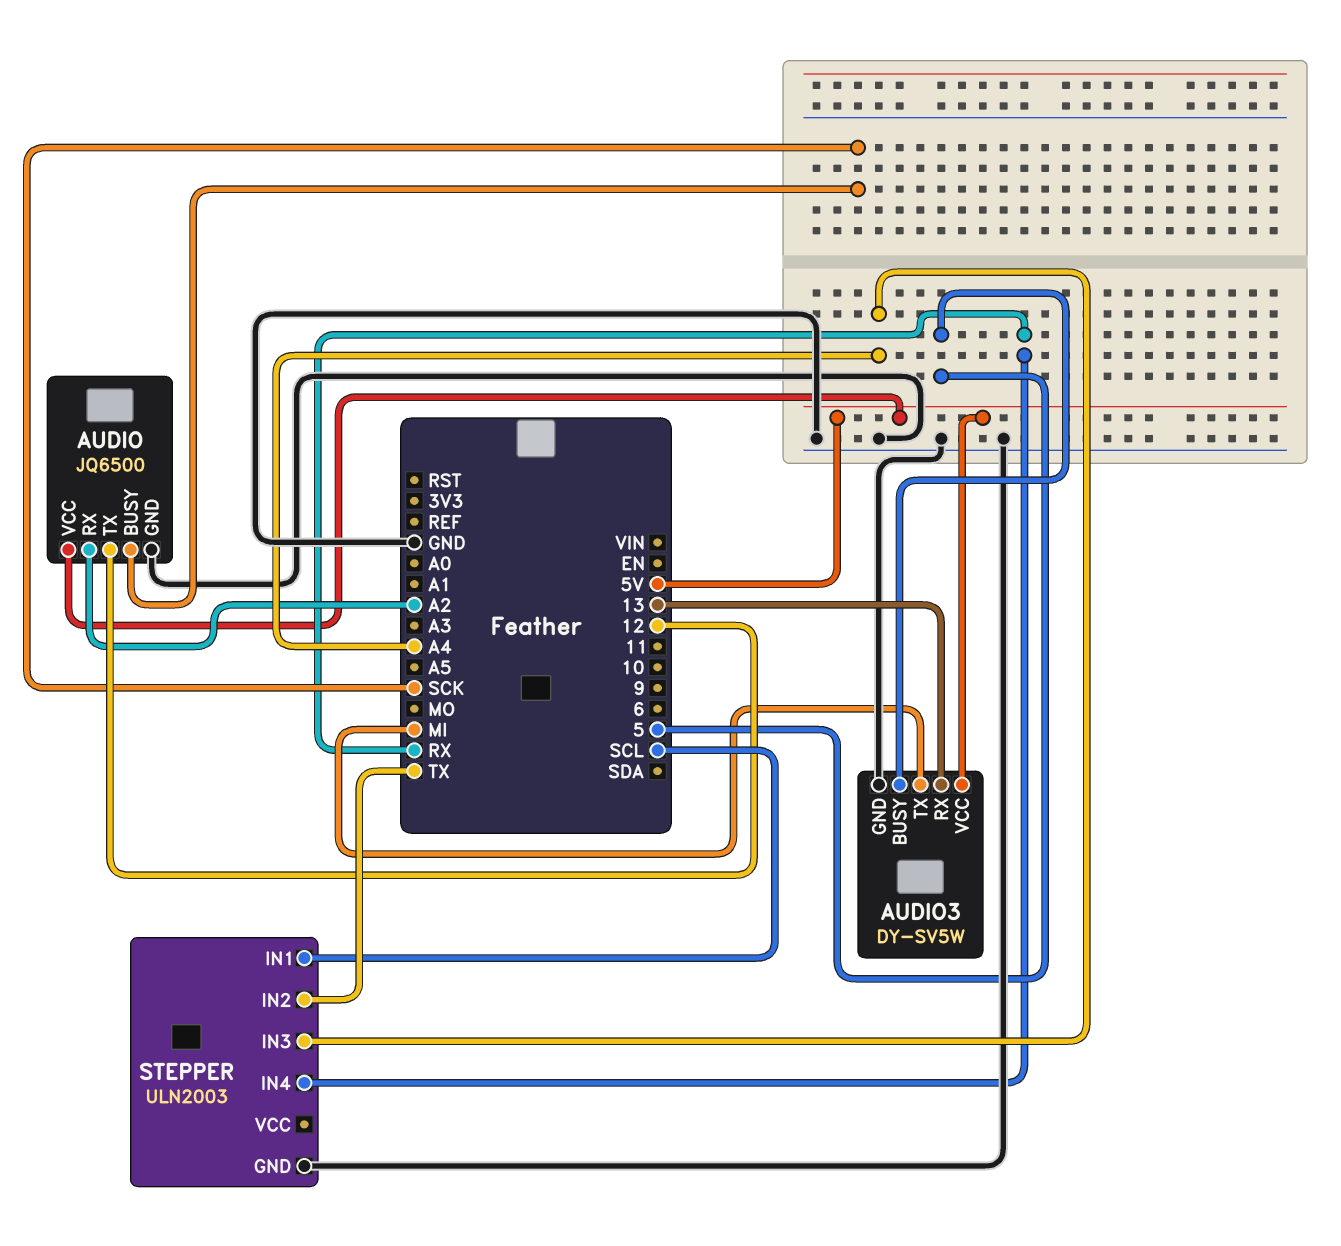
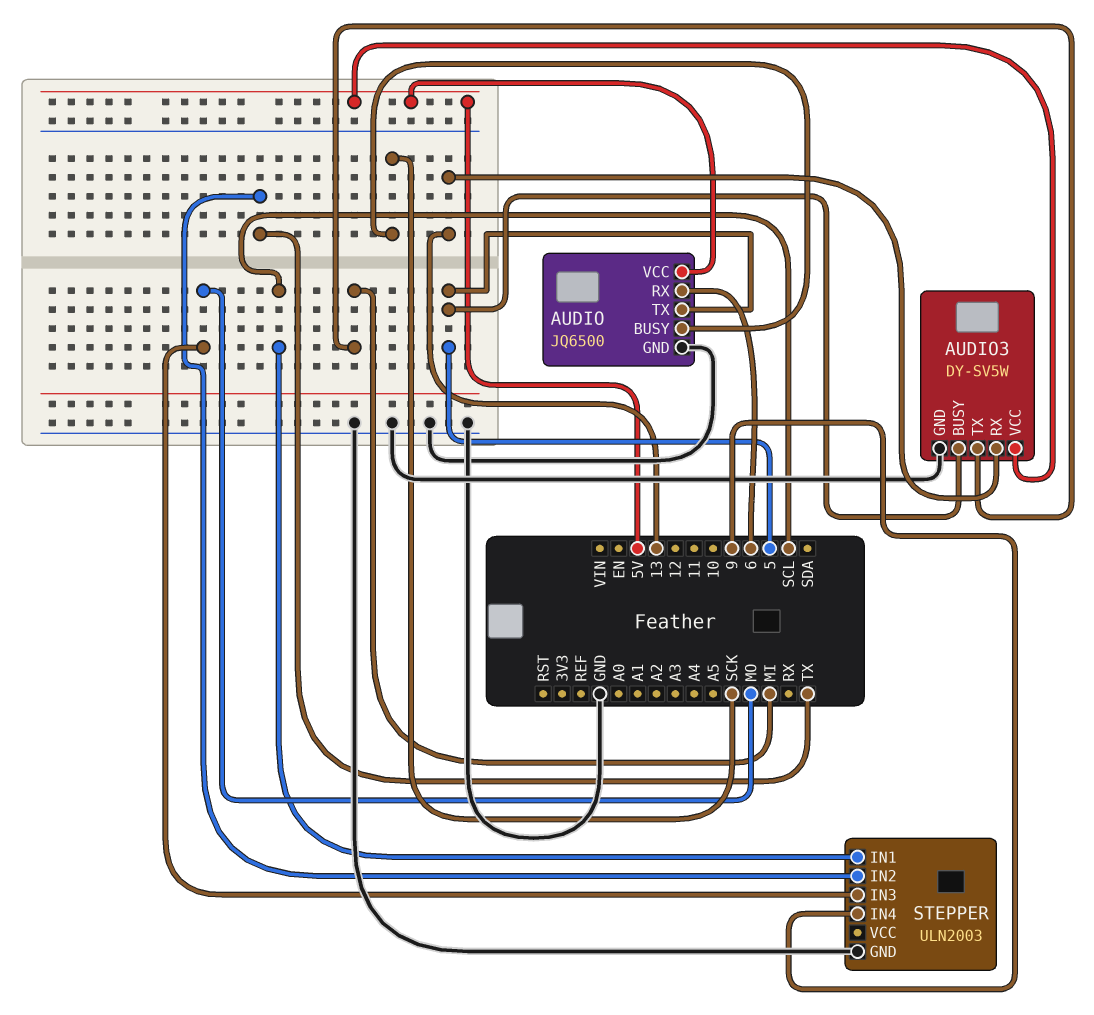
AUDIO pin RX: A2 -> 6
AUDIO pin TX: 12 -> 5
STEPPER pin IN3: A4 -> MO
STEPPER pin IN4: RX -> 9

